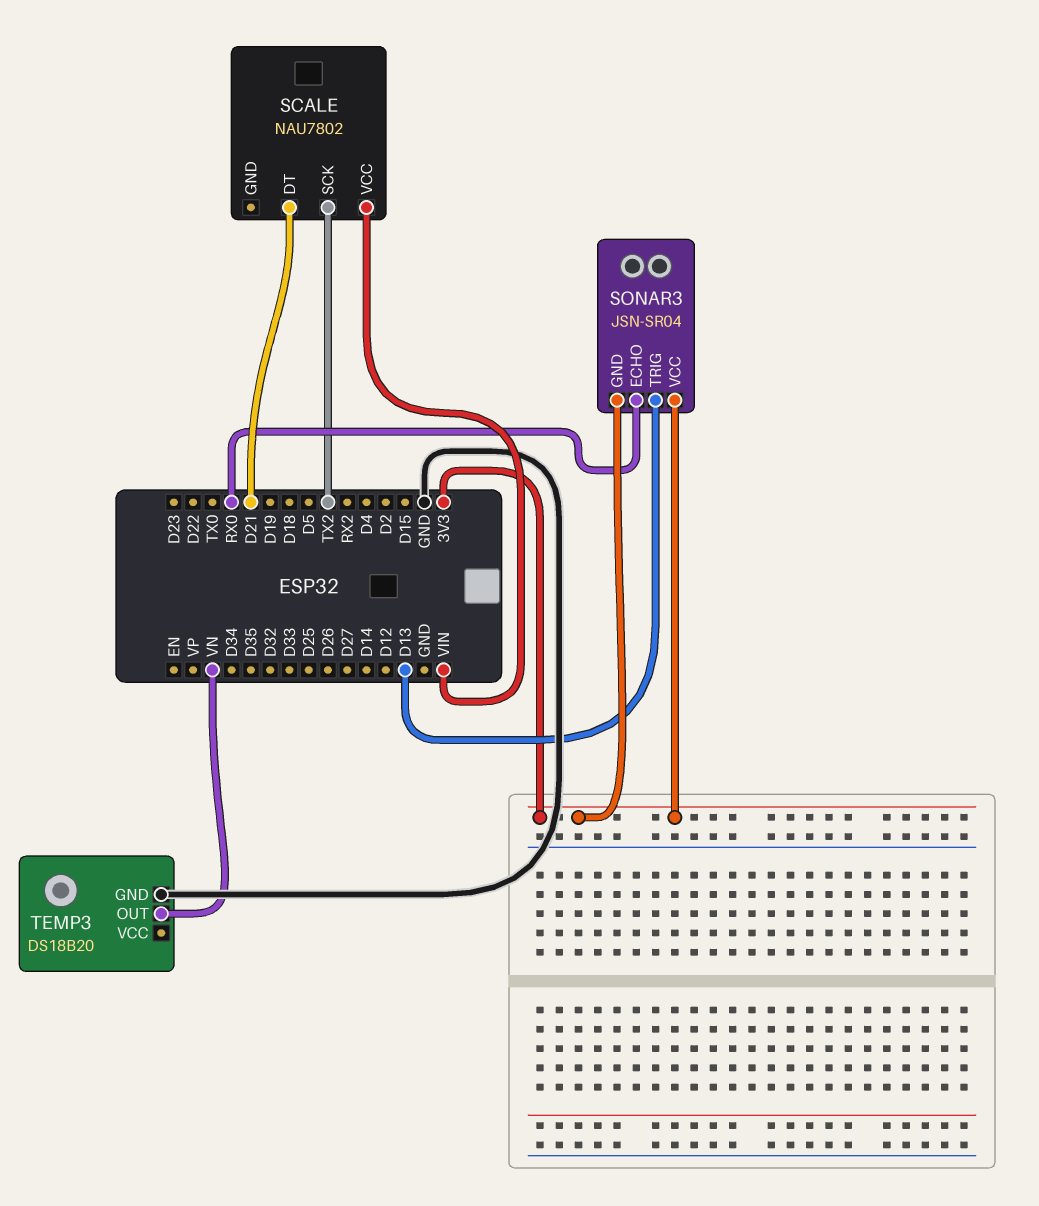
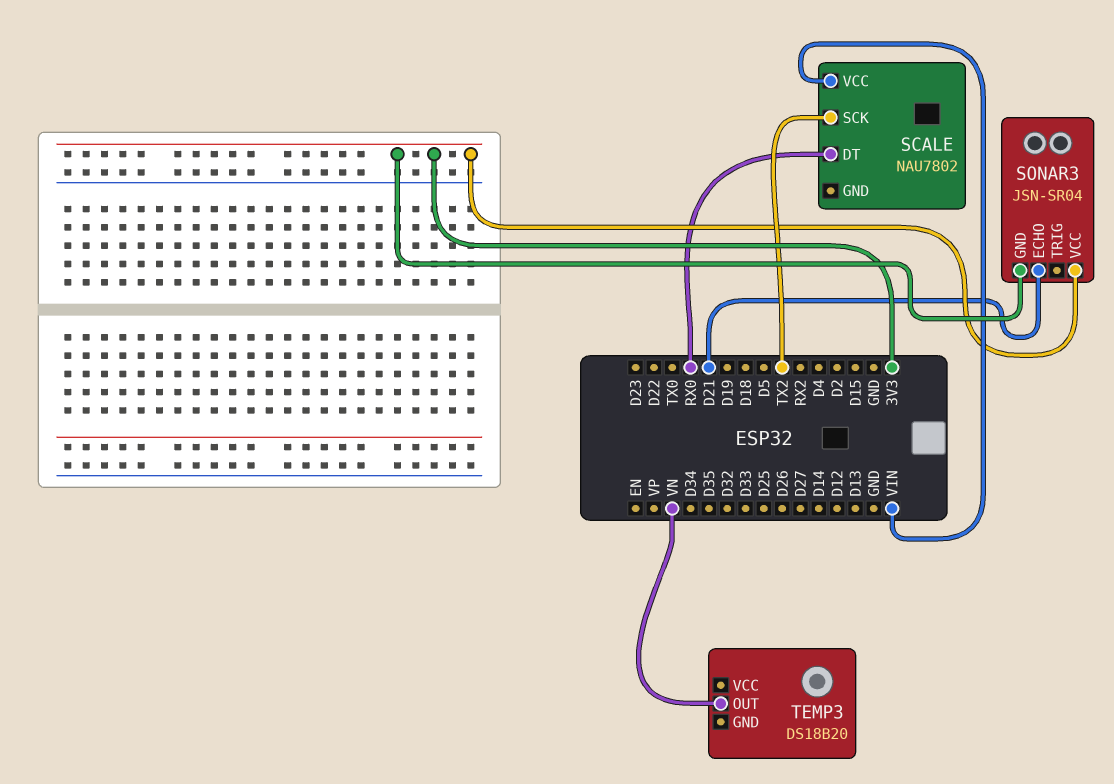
SCALE pin DT: D21 -> RX0
SONAR3 pin ECHO: RX0 -> D21
SONAR3 pin TRIG: D13 -> none
TEMP3 pin GND: GND -> none

